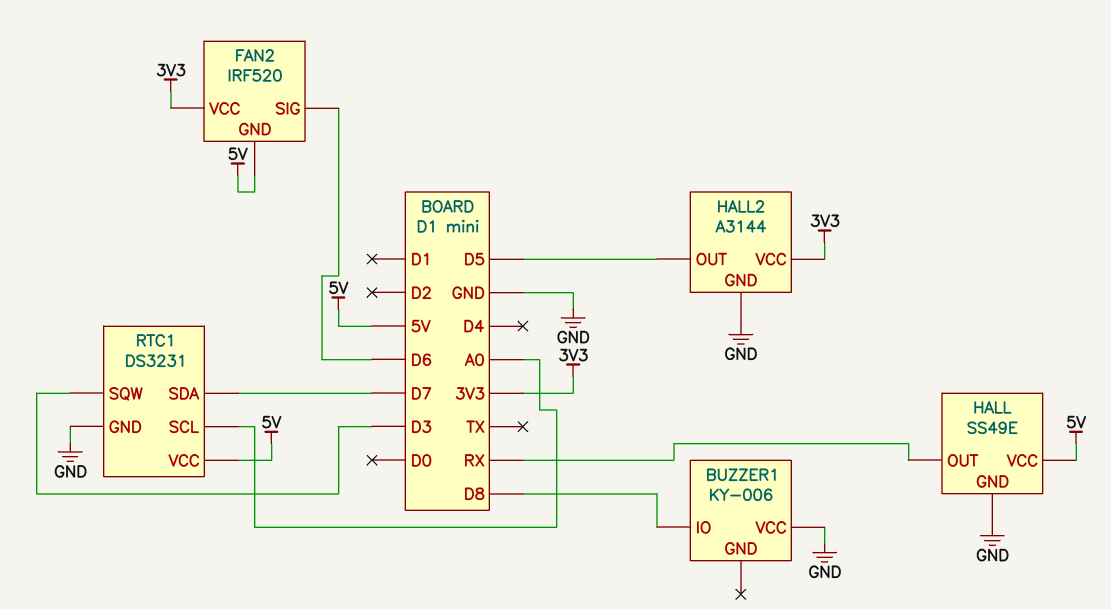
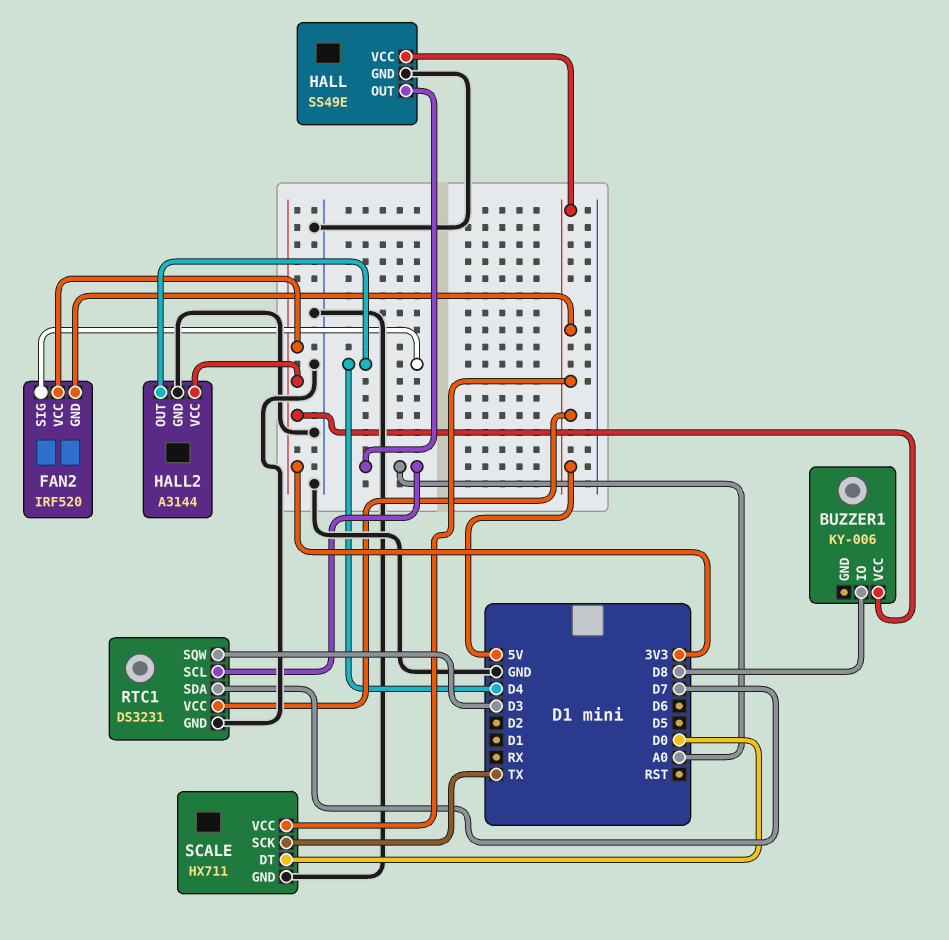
BUZZER1 pin VCC: GND -> 3V3
FAN2 pin SIG: D6 -> D4
HALL pin OUT: RX -> A0
HALL2 pin OUT: D5 -> D4
SCALE: none -> HX711
SCALE pin DT: none -> D0
SCALE pin GND: none -> GND
SCALE pin SCK: none -> TX
SCALE pin VCC: none -> 5V

